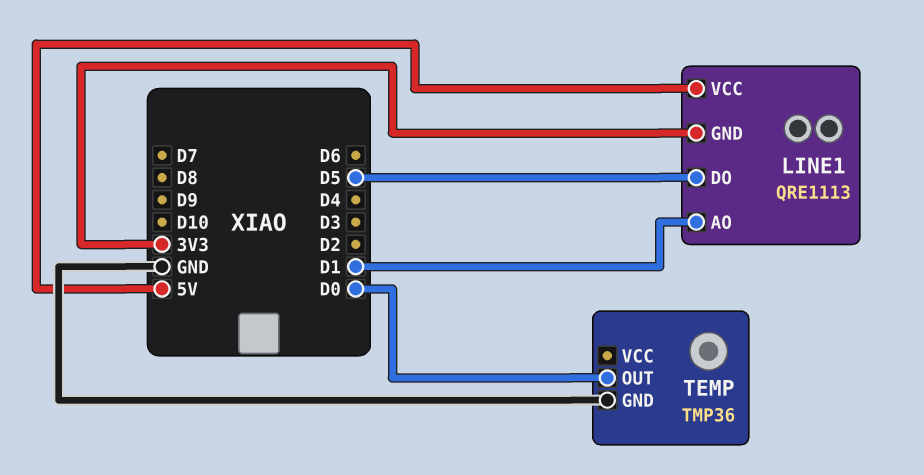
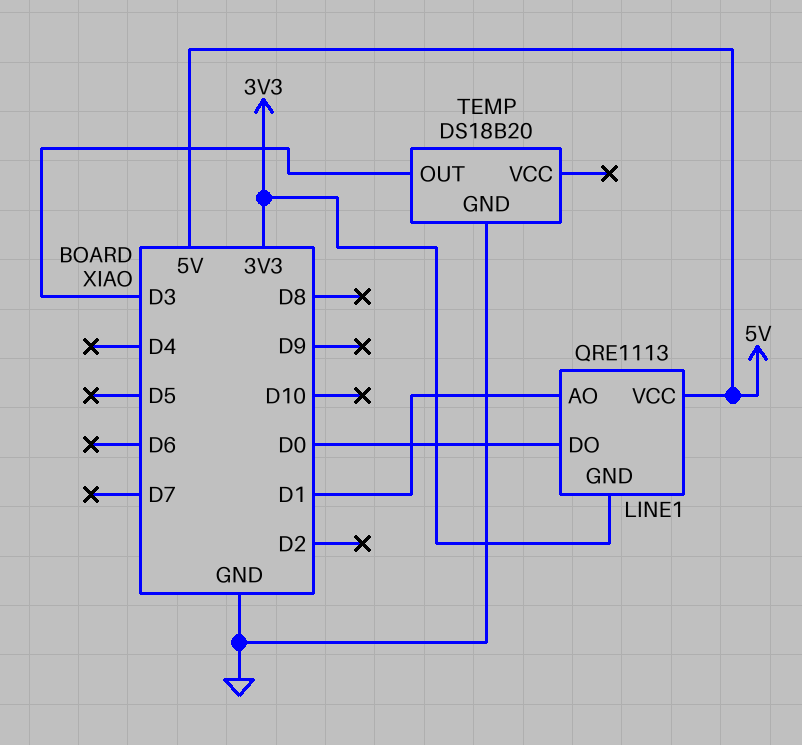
LINE1 pin DO: D5 -> D0
TEMP: TMP36 -> DS18B20
TEMP pin OUT: D0 -> D3

